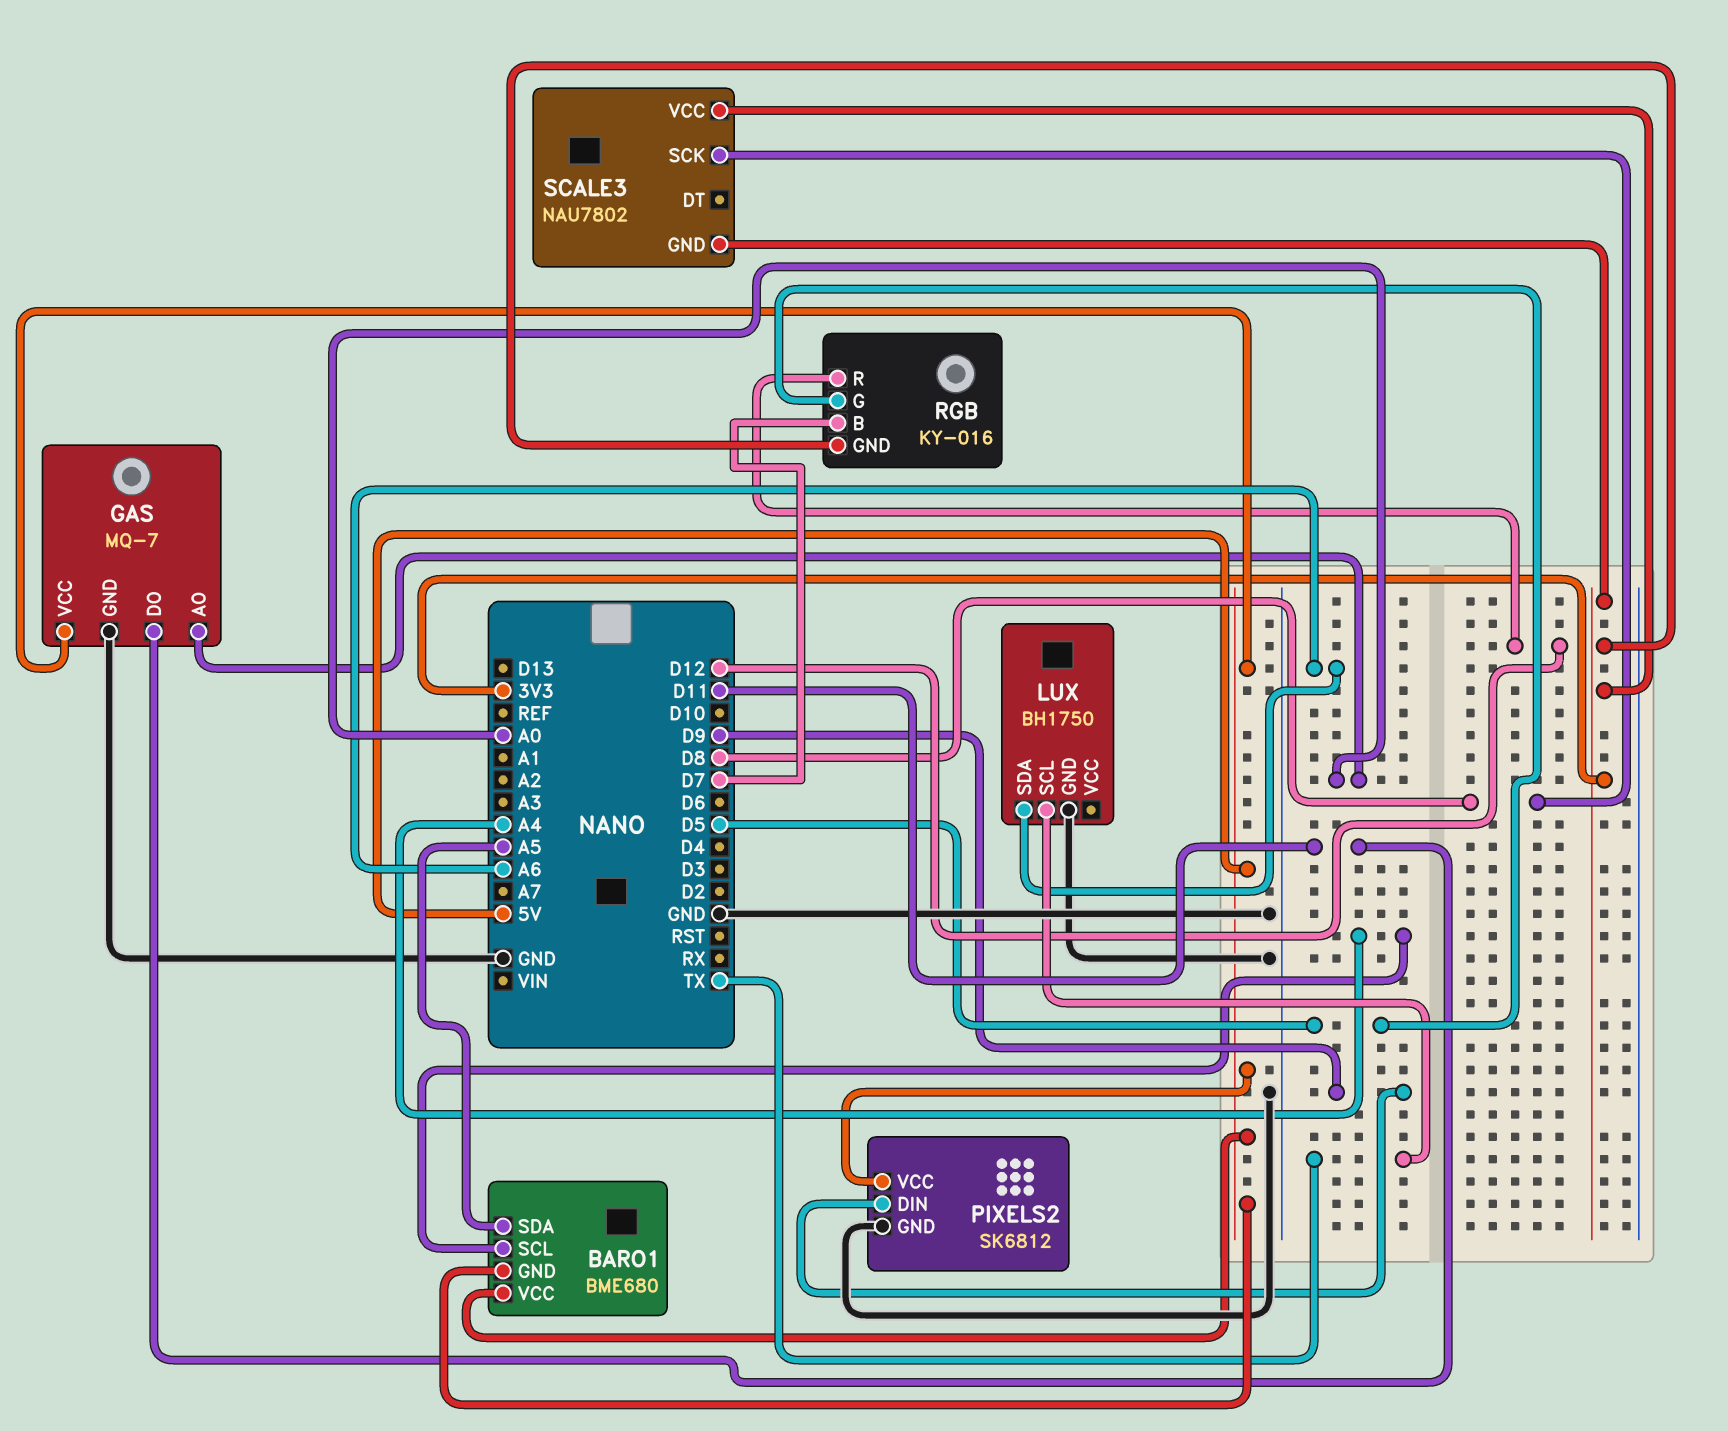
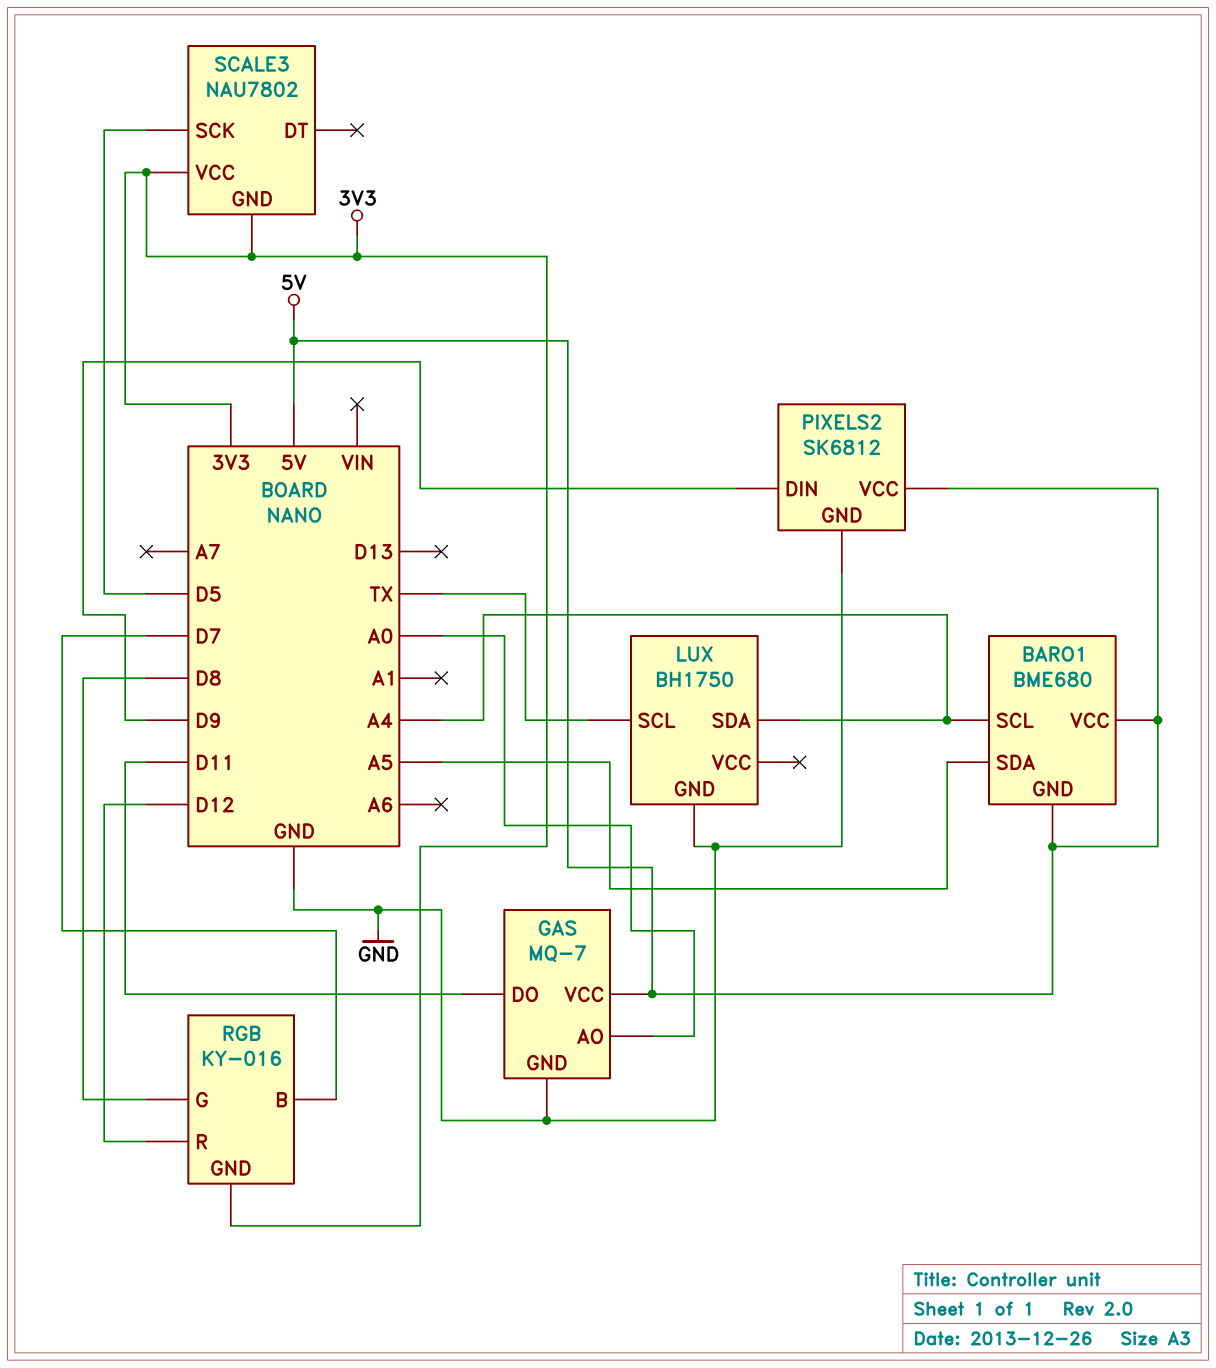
LUX pin SDA: A6 -> A4
RGB pin G: D5 -> D8
SCALE3 pin SCK: D8 -> D5

